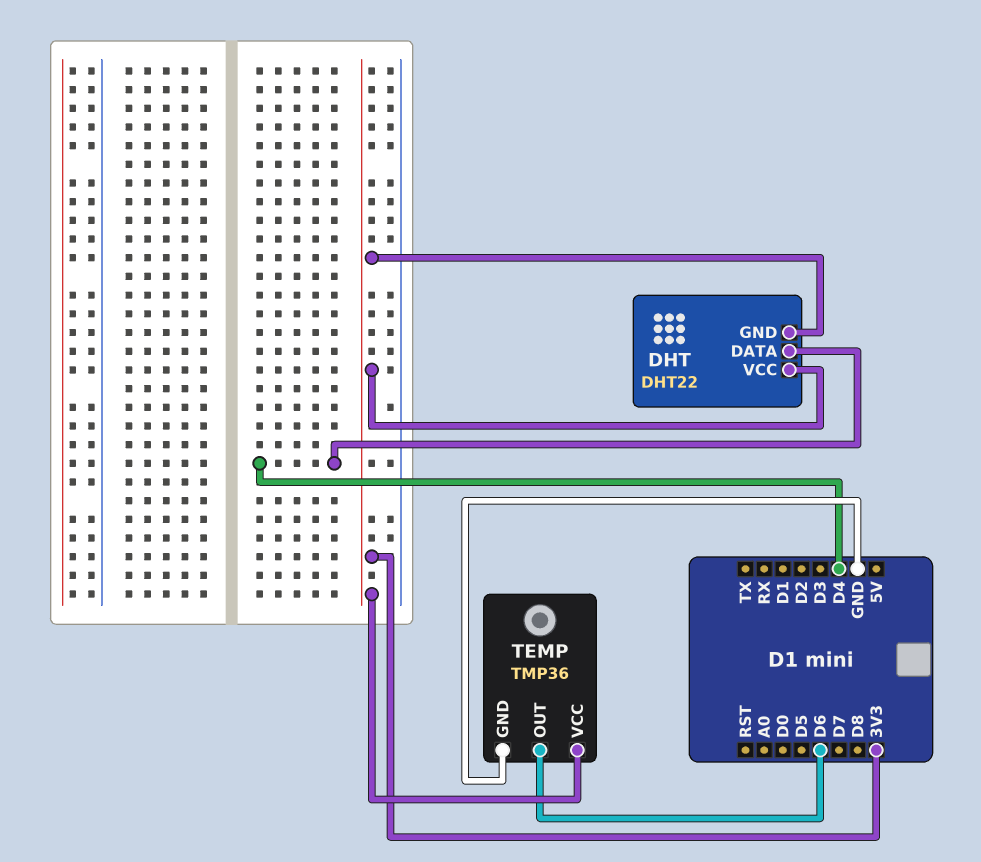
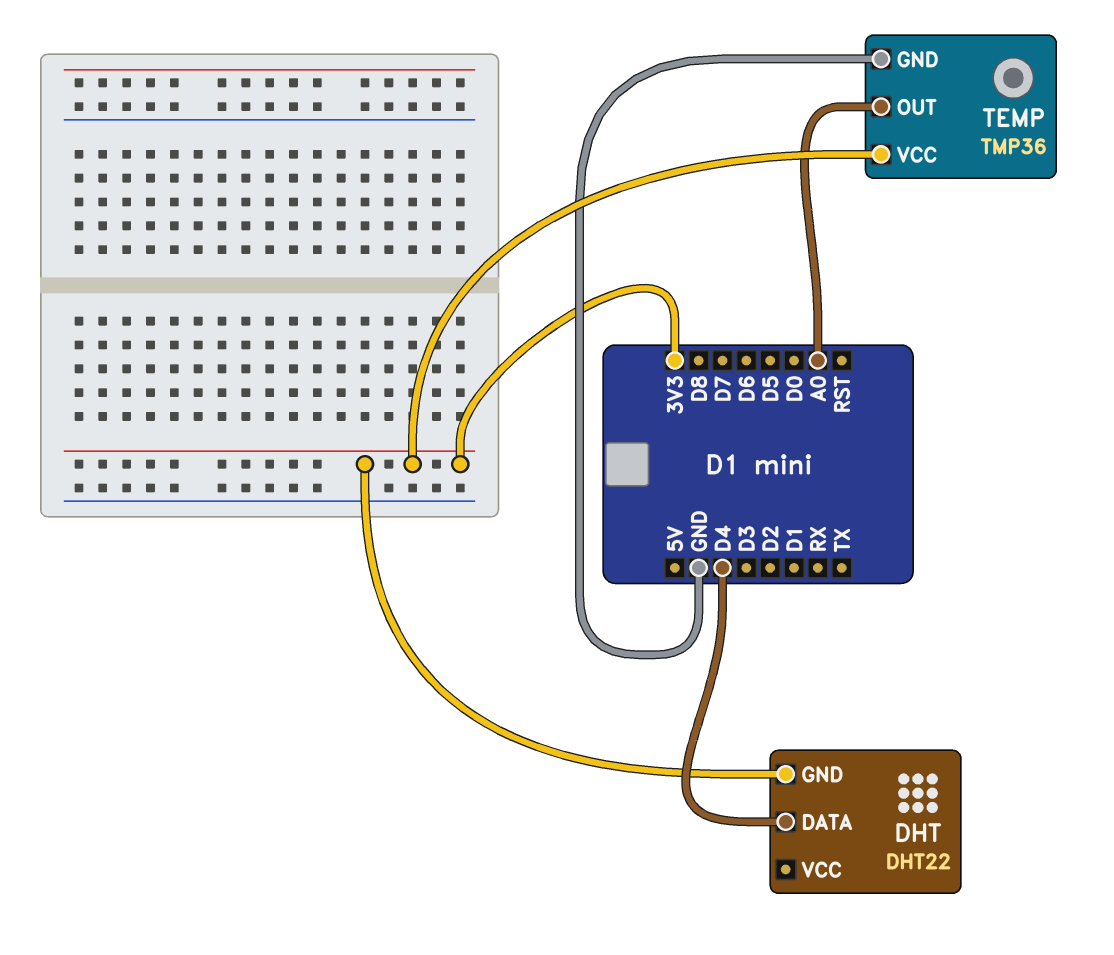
DHT pin VCC: 3V3 -> none
TEMP pin OUT: D6 -> A0

